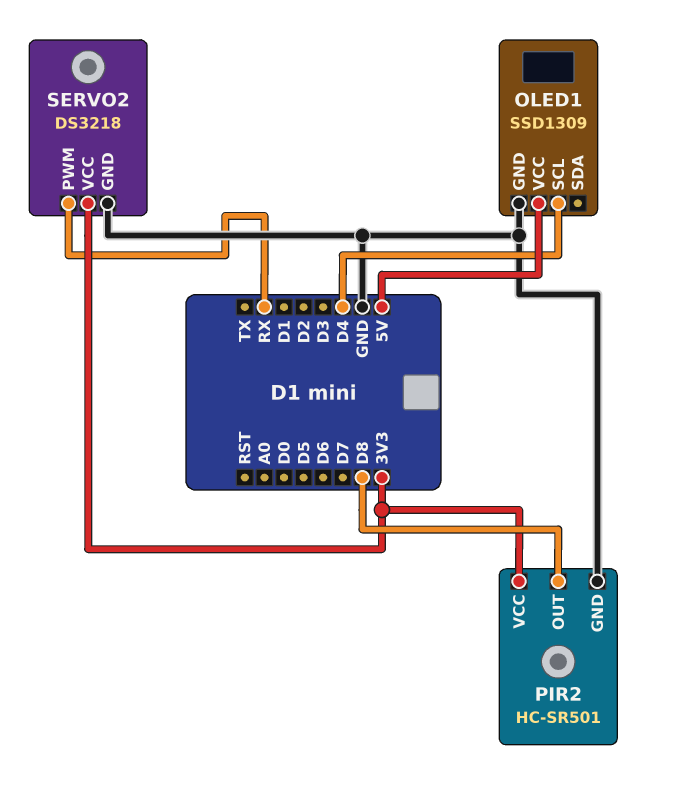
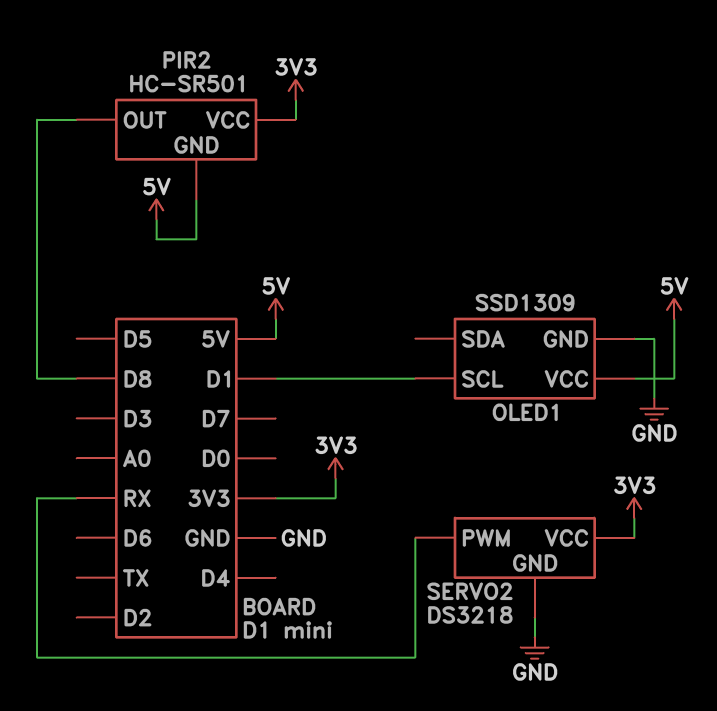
OLED1 pin SCL: D4 -> D1
PIR2 pin GND: GND -> 5V

